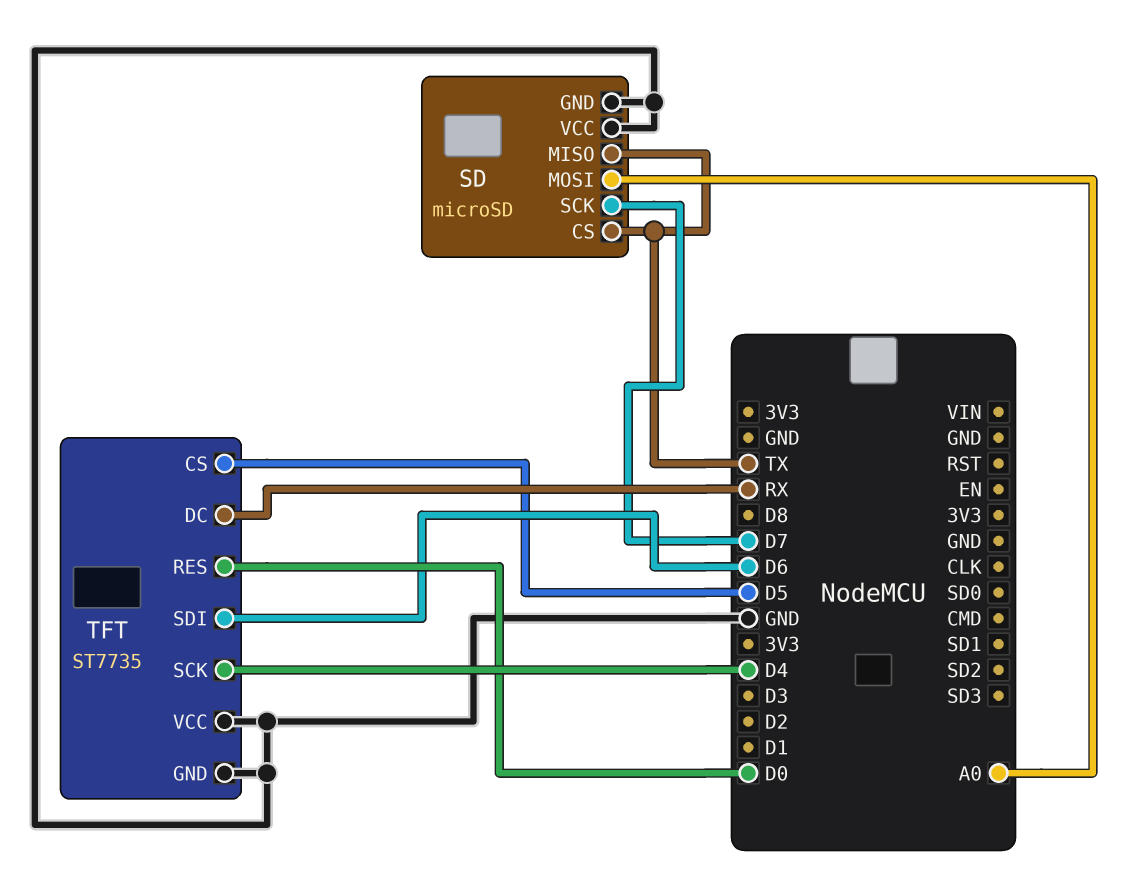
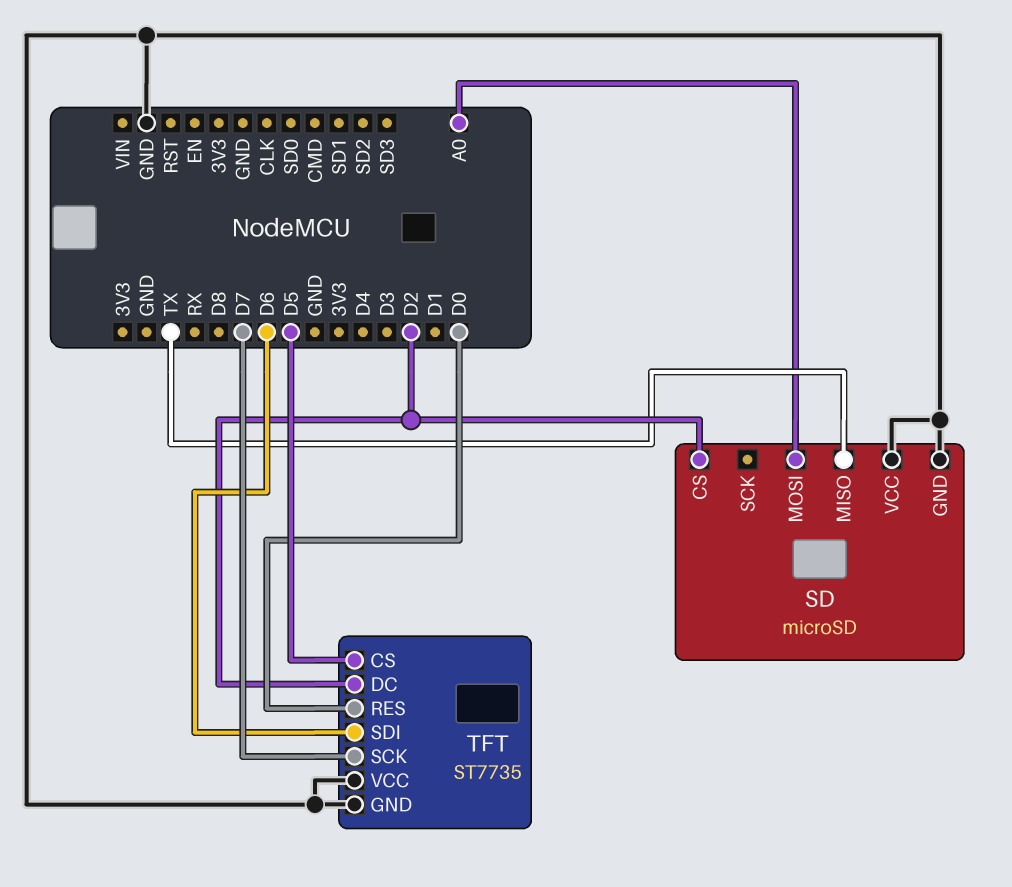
SD pin CS: TX -> D2
SD pin SCK: D7 -> none
TFT pin DC: RX -> D2
TFT pin SCK: D4 -> D7

